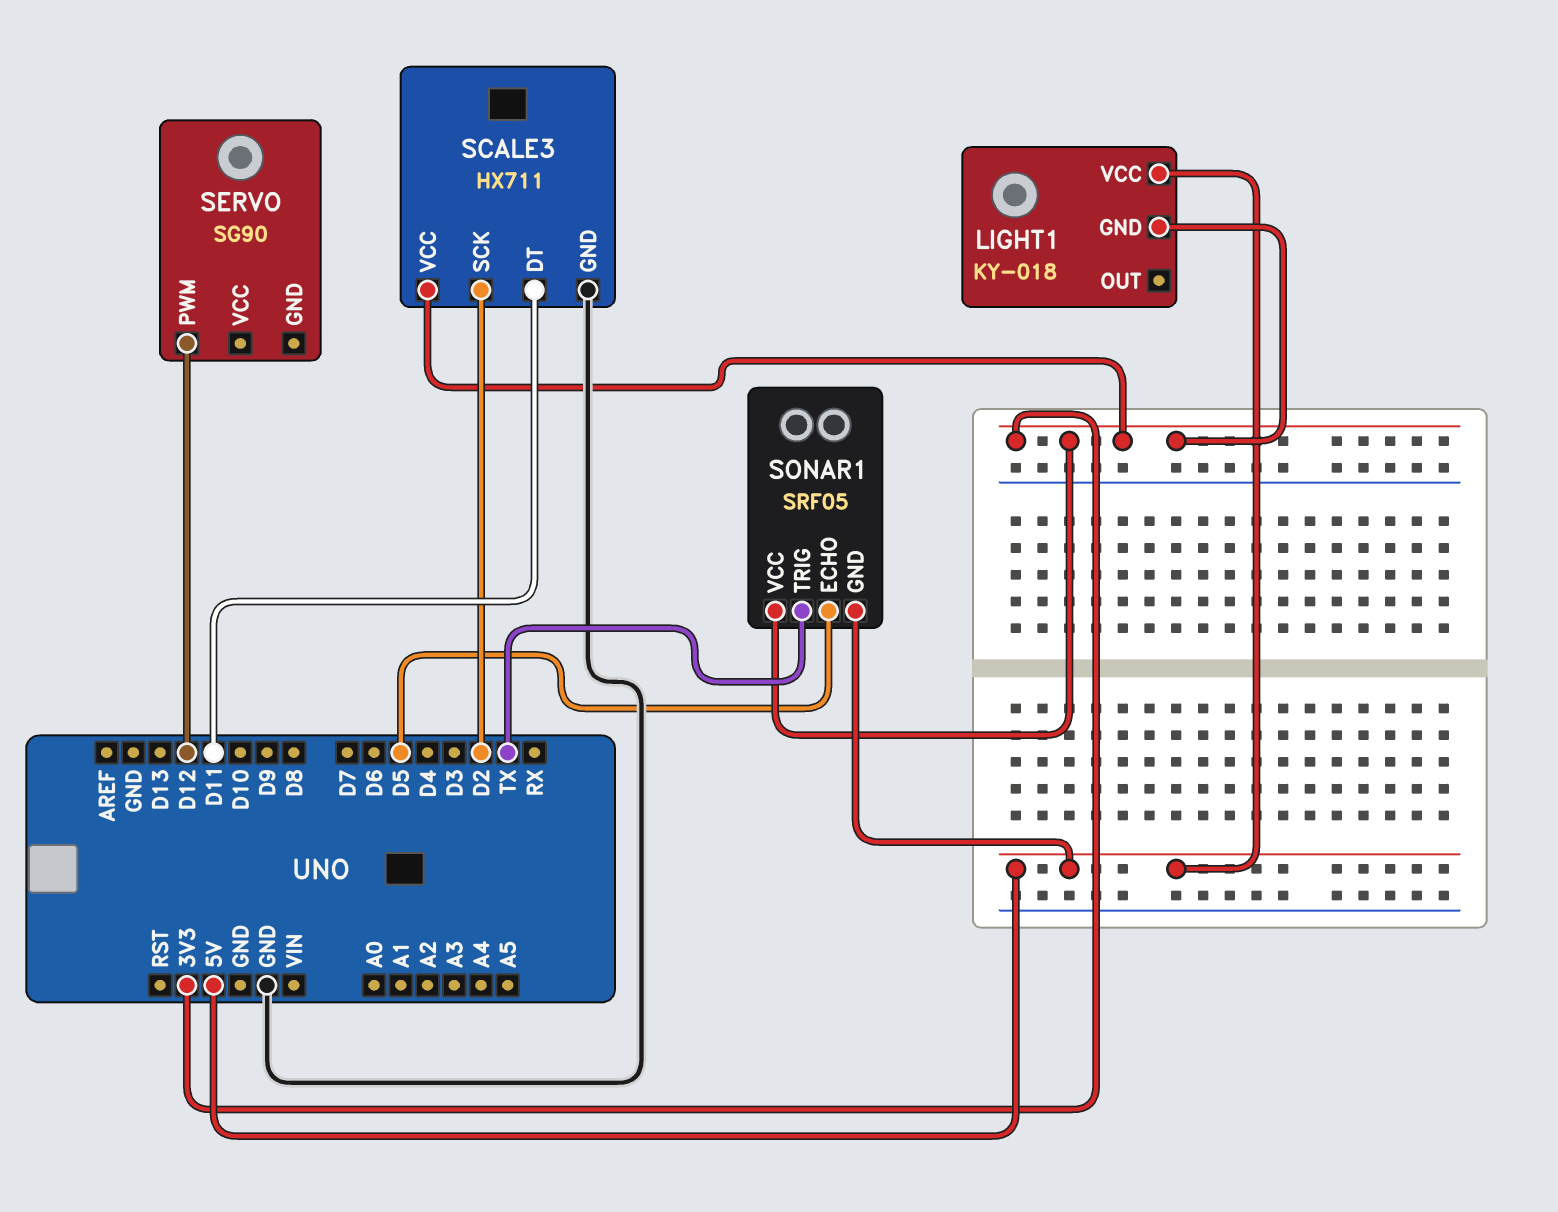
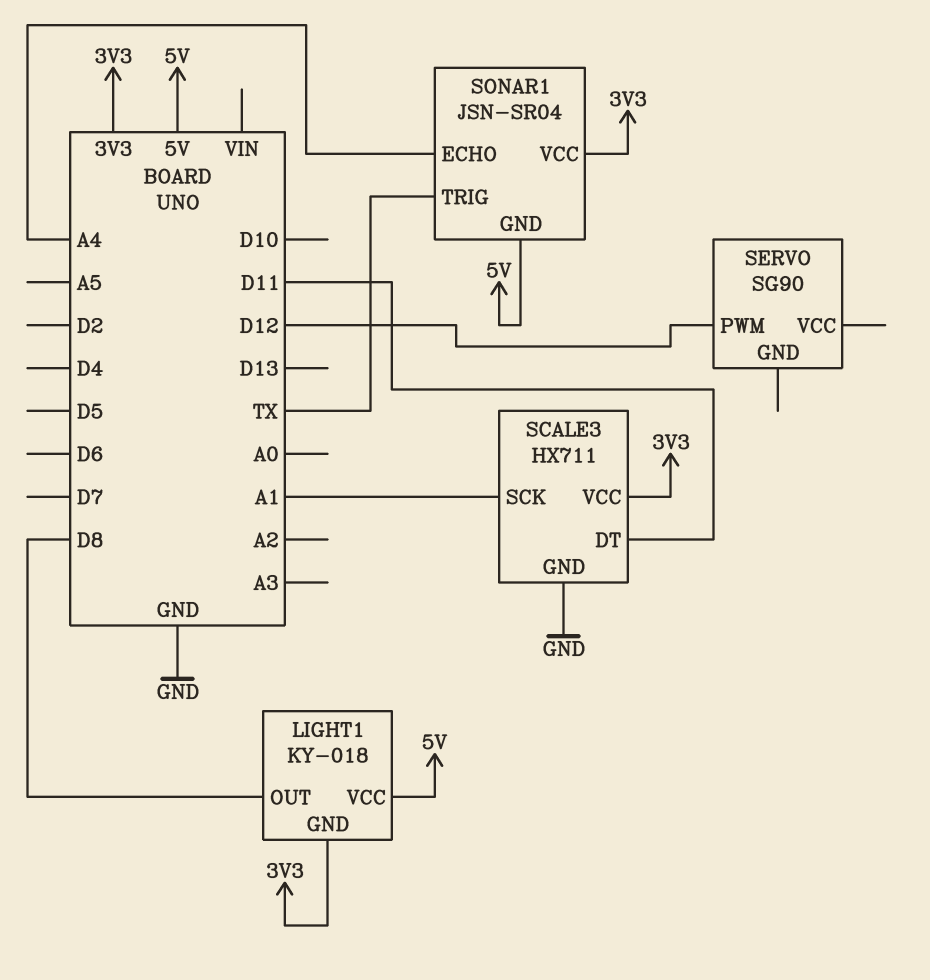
LIGHT1 pin OUT: none -> D8
SCALE3 pin SCK: D2 -> A1
SONAR1: SRF05 -> JSN-SR04
SONAR1 pin ECHO: D5 -> A4

